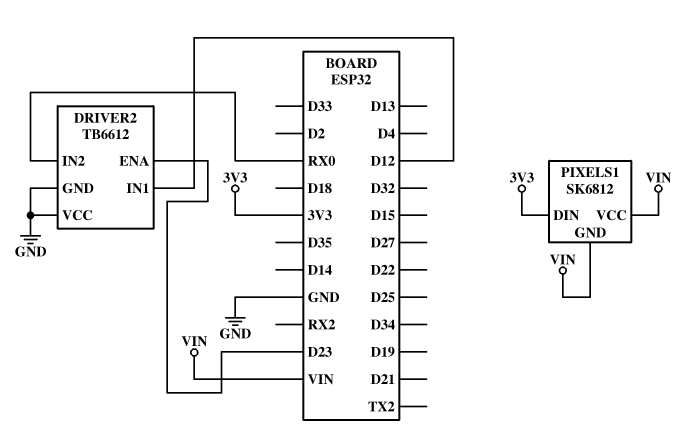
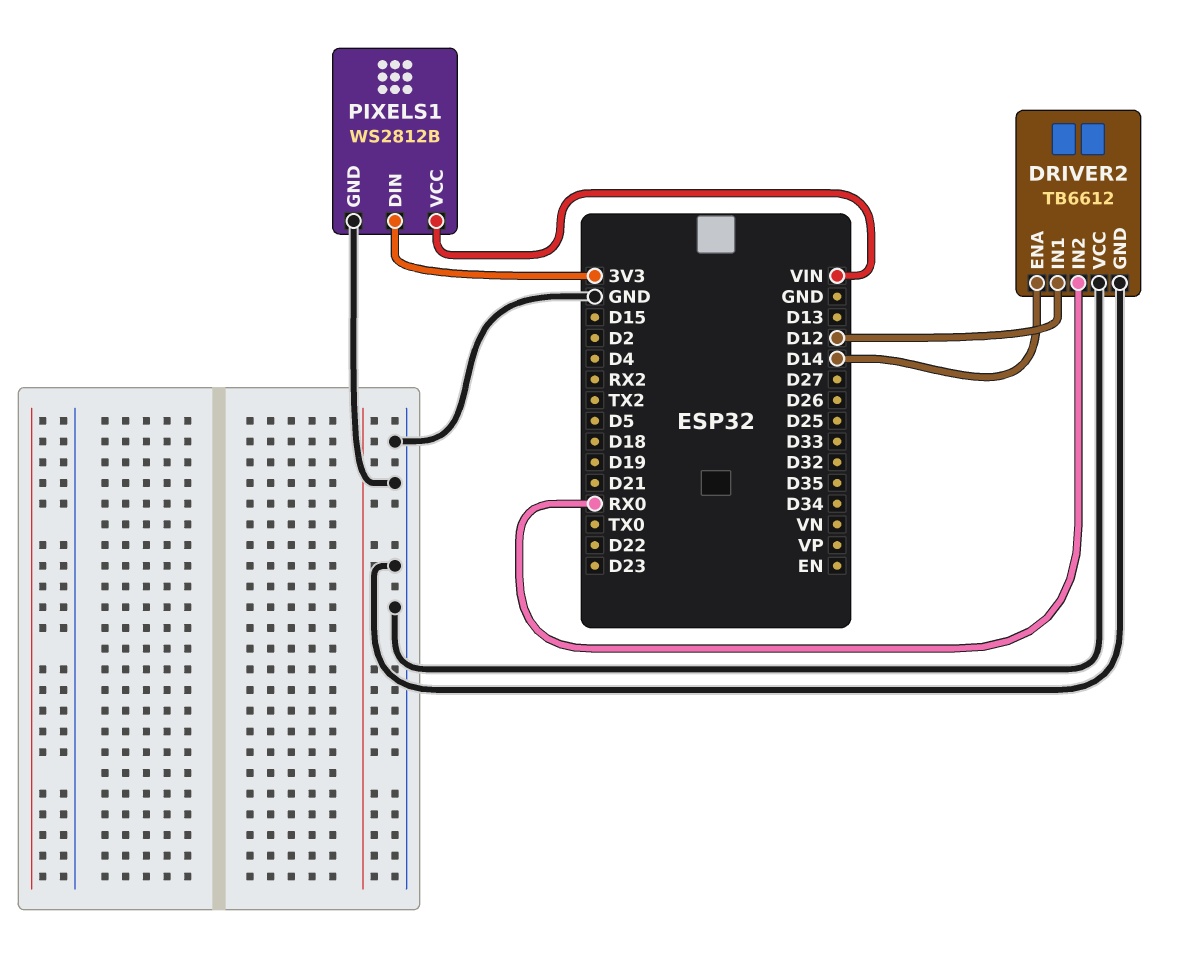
DRIVER2 pin ENA: D23 -> D14
PIXELS1: SK6812 -> WS2812B
PIXELS1 pin GND: VIN -> GND

